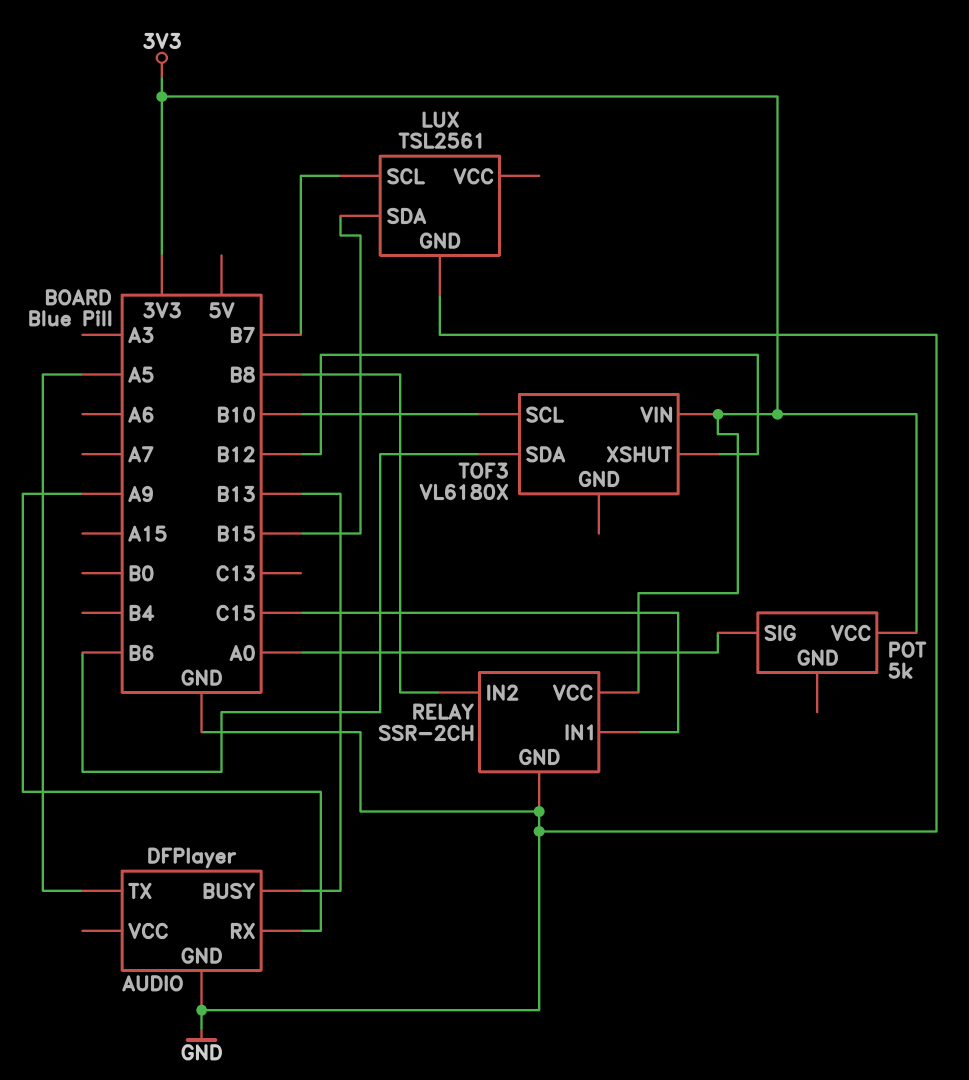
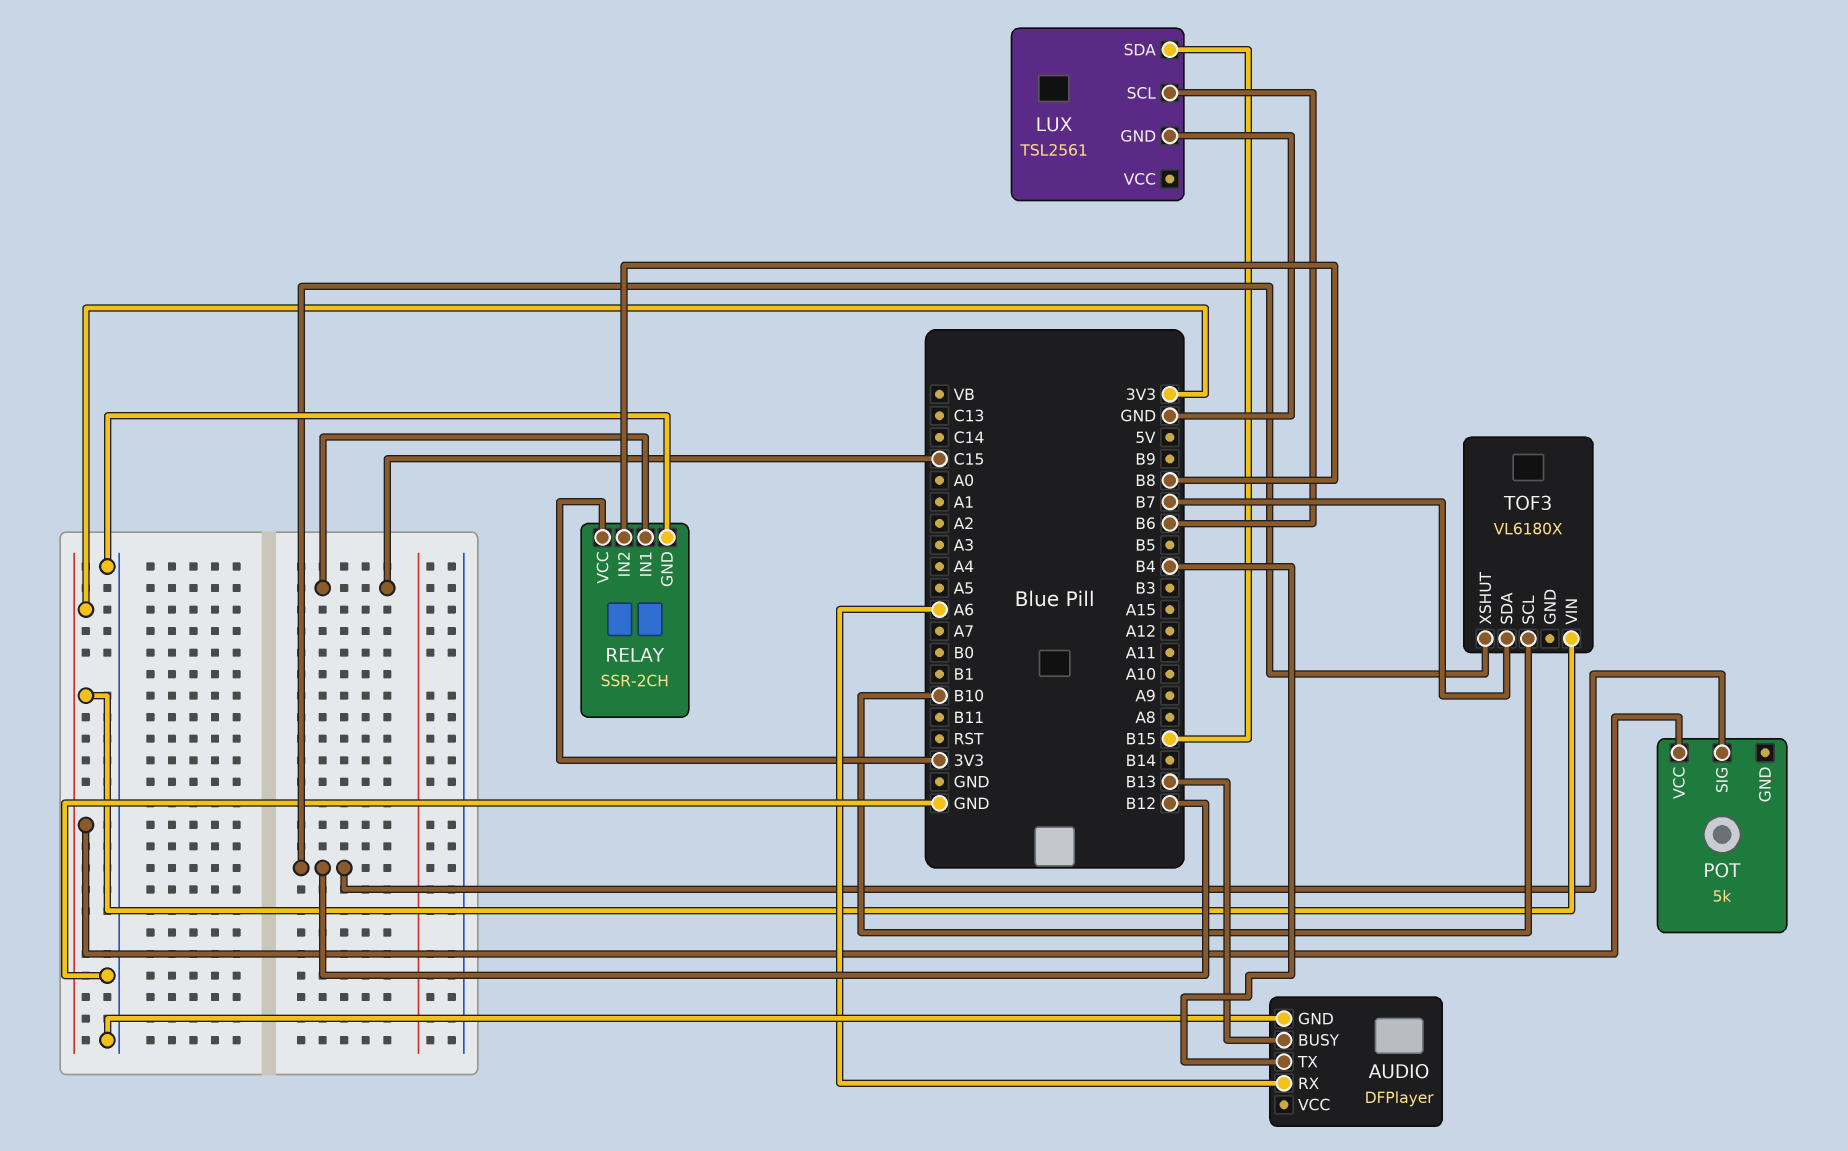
AUDIO pin RX: A9 -> A6
AUDIO pin TX: A5 -> B4
LUX pin SCL: B7 -> B6
POT pin SIG: A0 -> B12
TOF3 pin SDA: B6 -> B7

